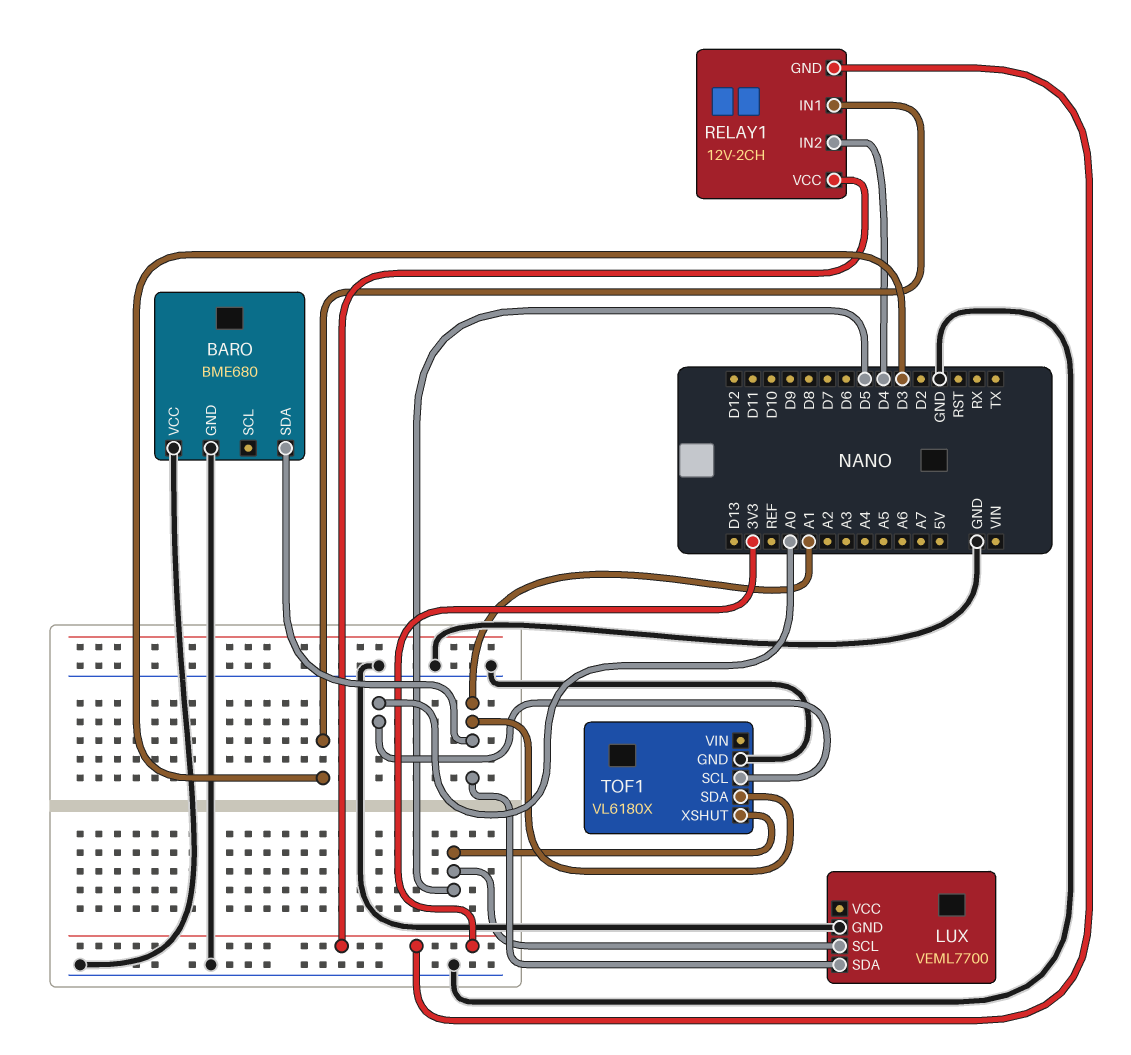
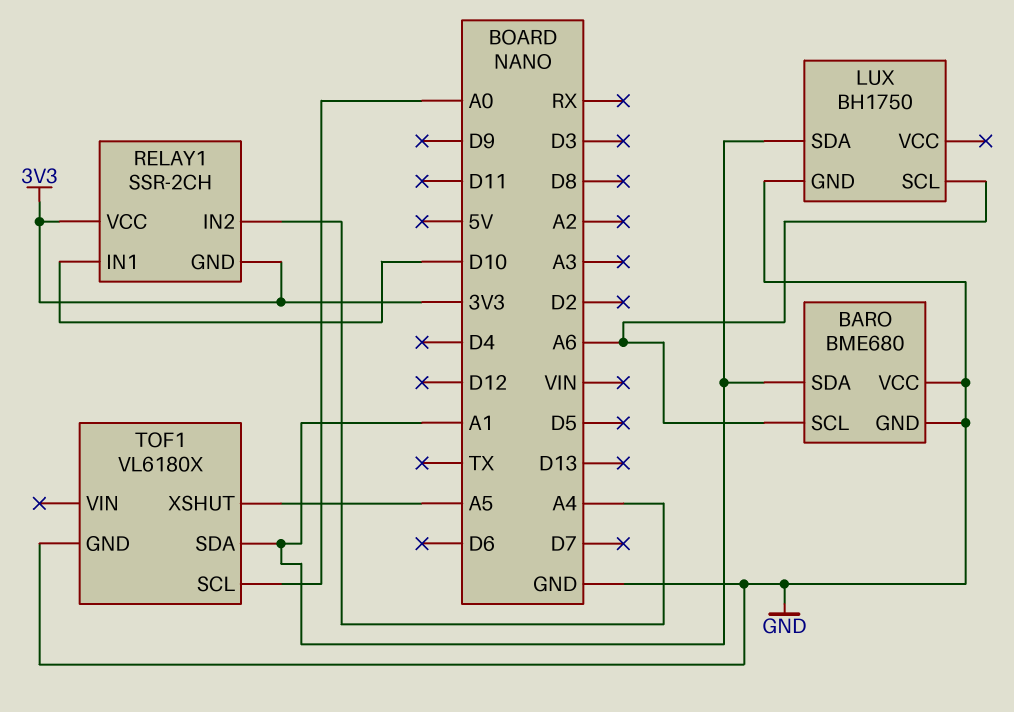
BARO pin SCL: none -> A6
LUX: VEML7700 -> BH1750
LUX pin SCL: D5 -> A6
RELAY1: 12V-2CH -> SSR-2CH
RELAY1 pin IN1: D3 -> D10
RELAY1 pin IN2: D4 -> A4
TOF1 pin XSHUT: D5 -> A5

